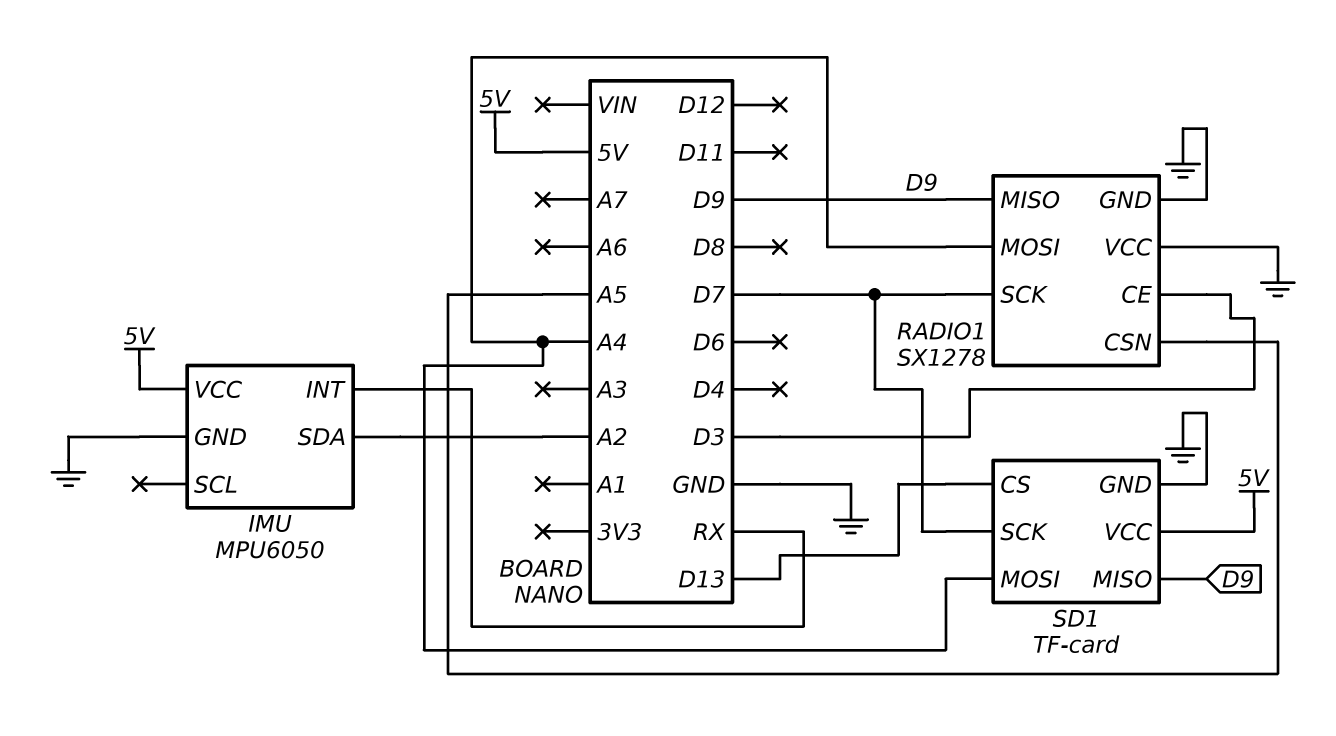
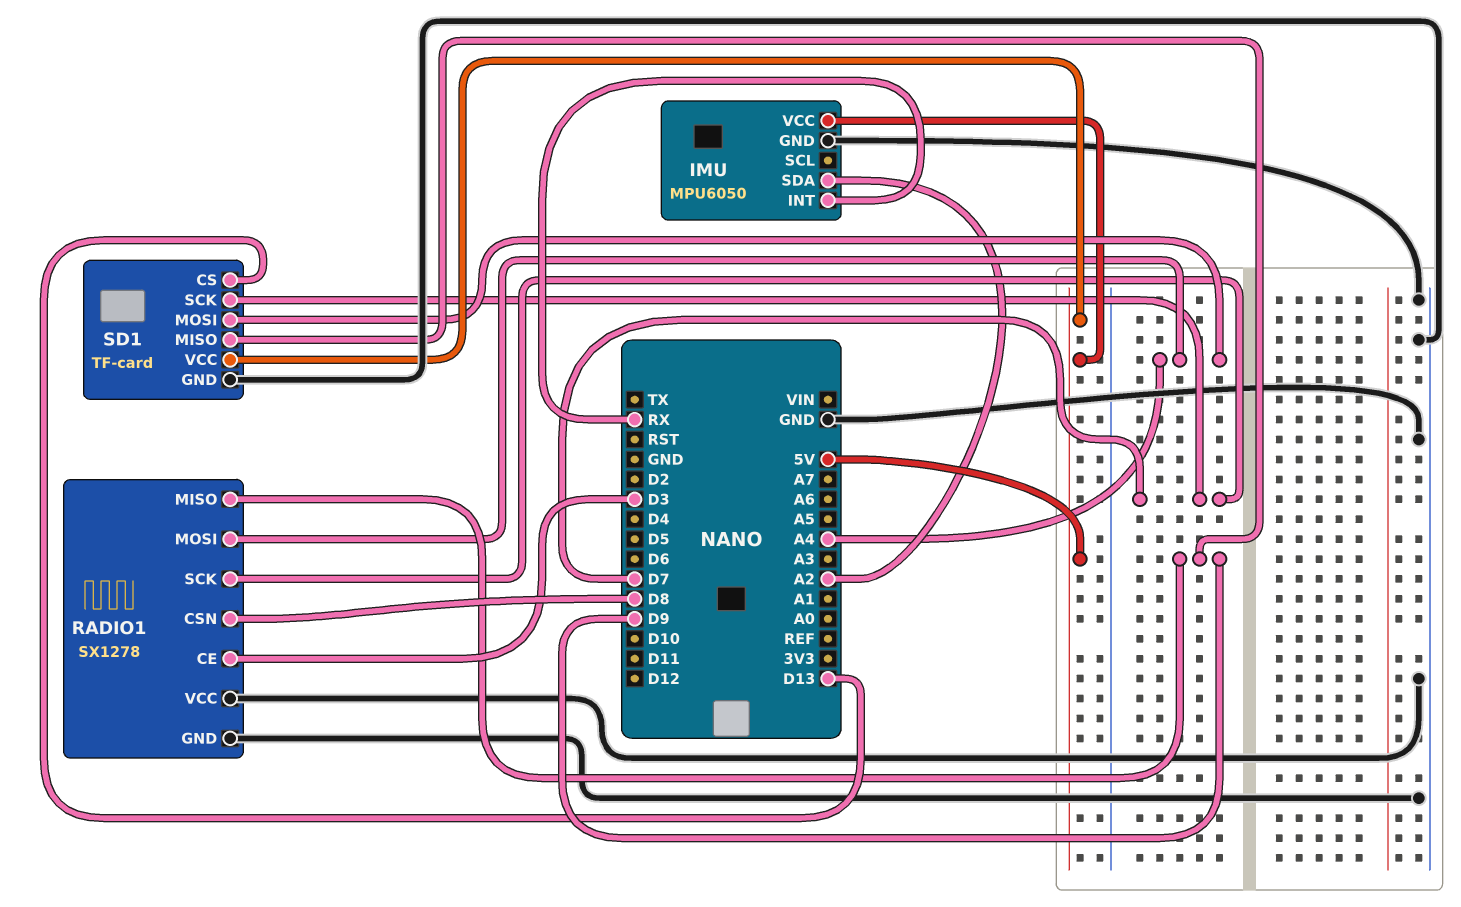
RADIO1 pin CSN: A5 -> D8

